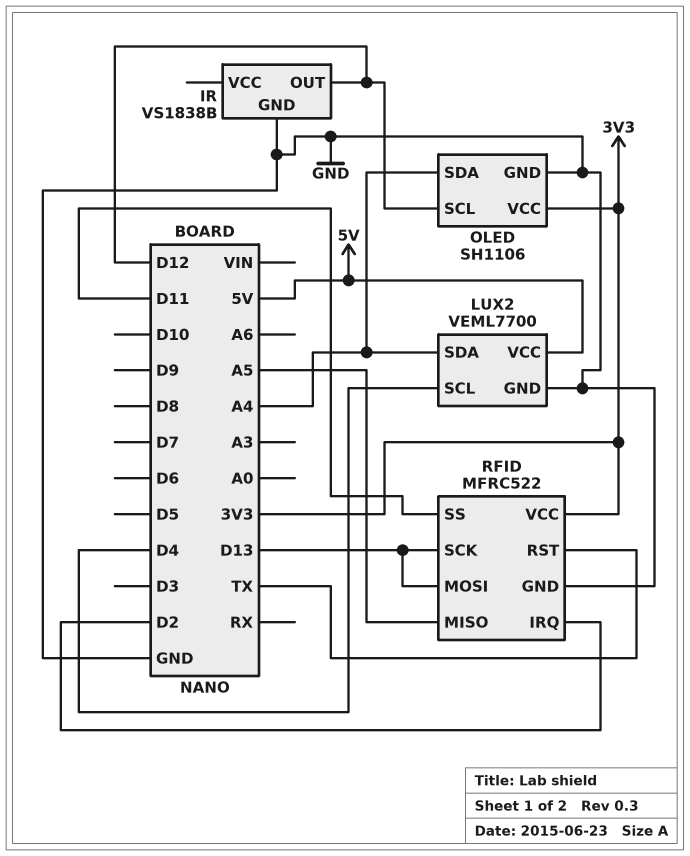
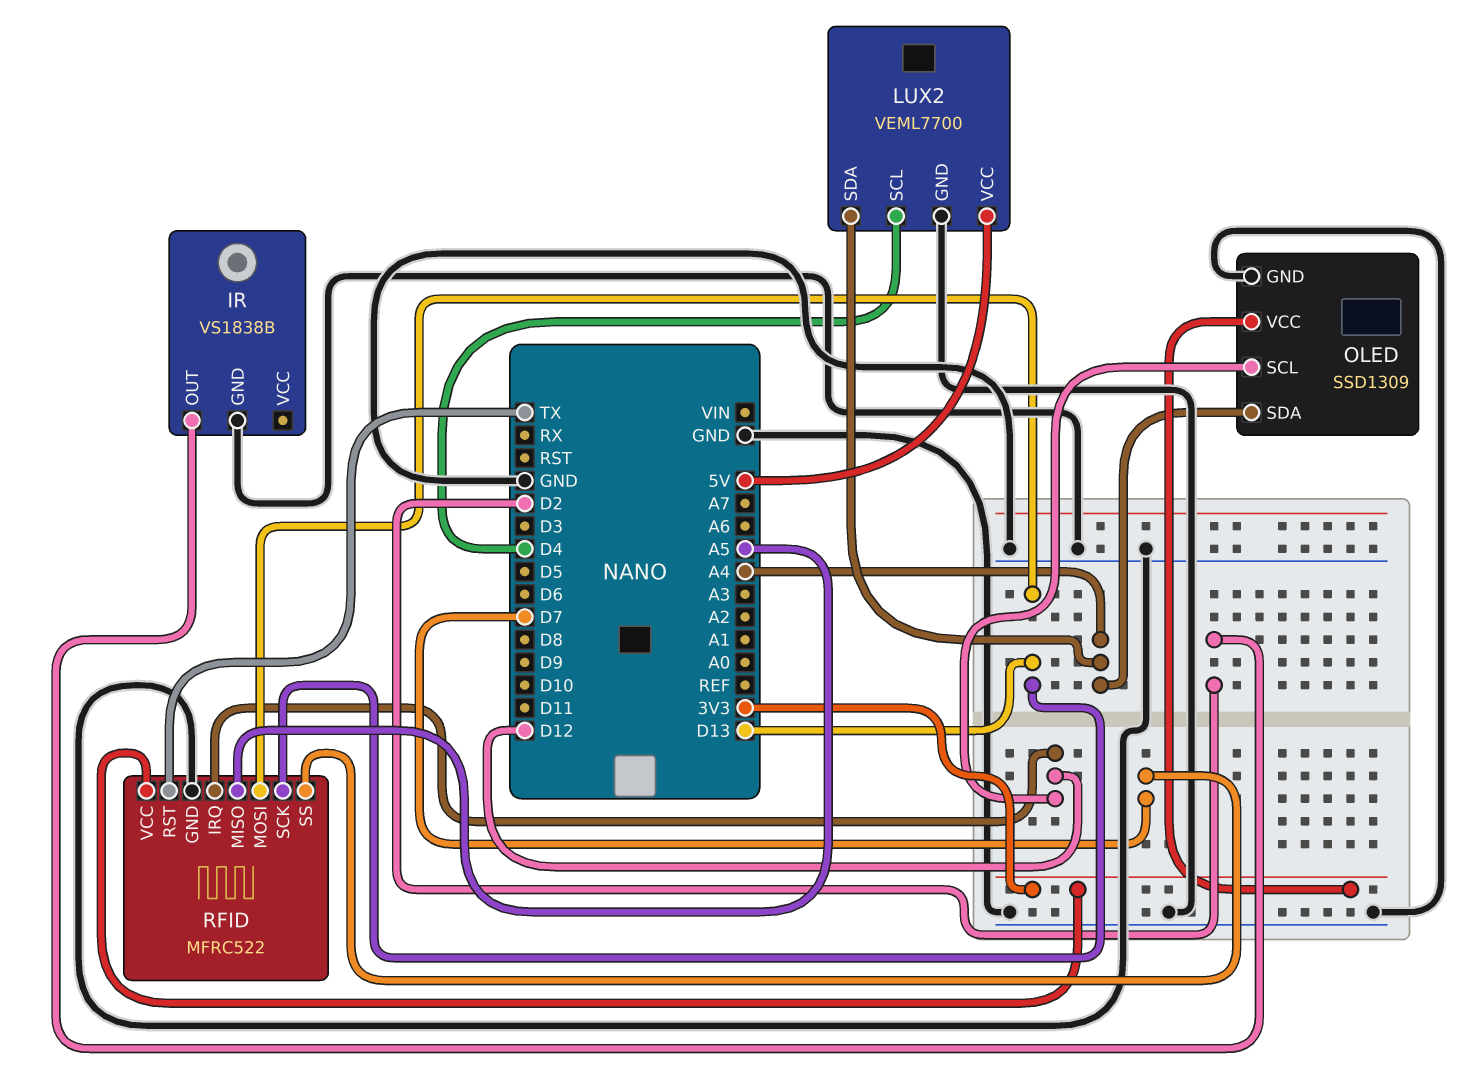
IR pin OUT: D12 -> D2
OLED: SH1106 -> SSD1309
RFID pin IRQ: D2 -> D12
RFID pin SS: D11 -> D7

